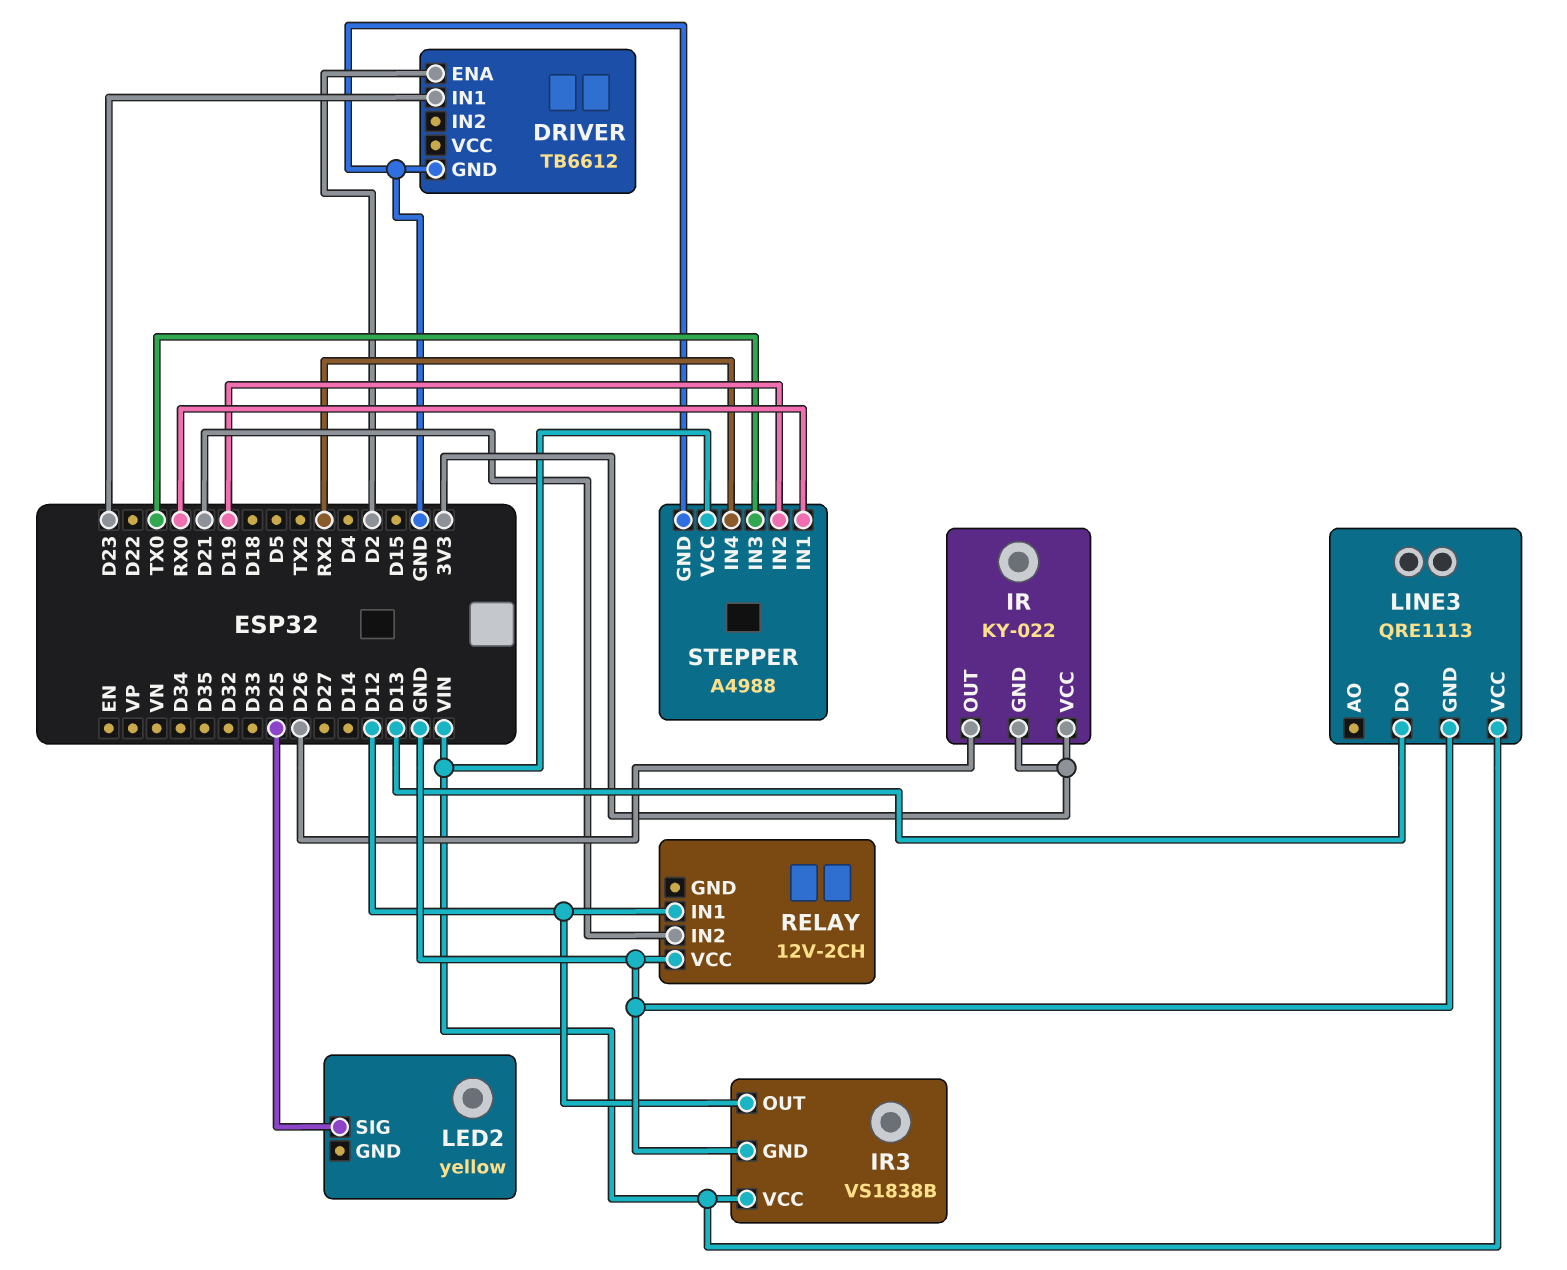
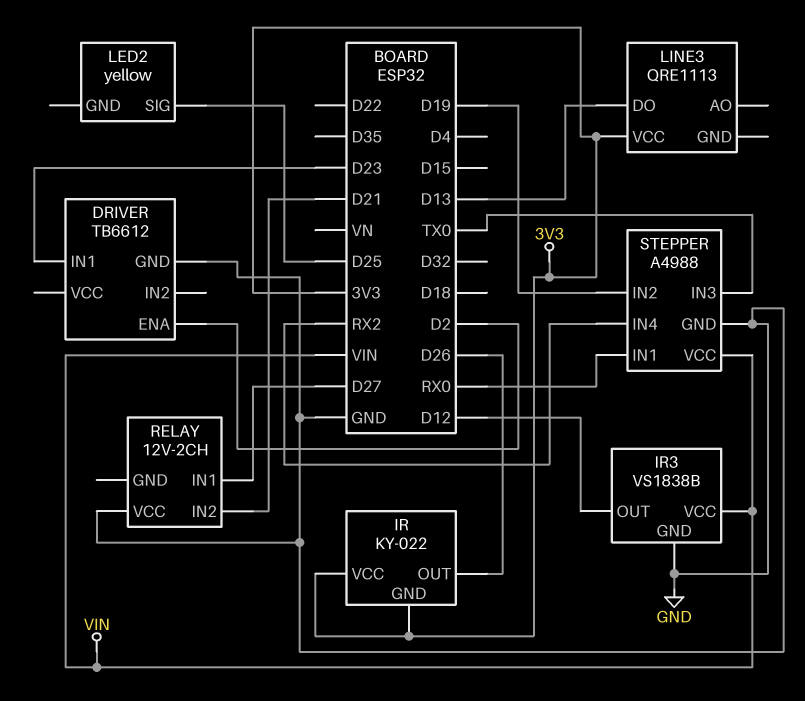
LINE3 pin GND: GND -> none
LINE3 pin VCC: VIN -> 3V3
RELAY pin IN1: D12 -> D27

